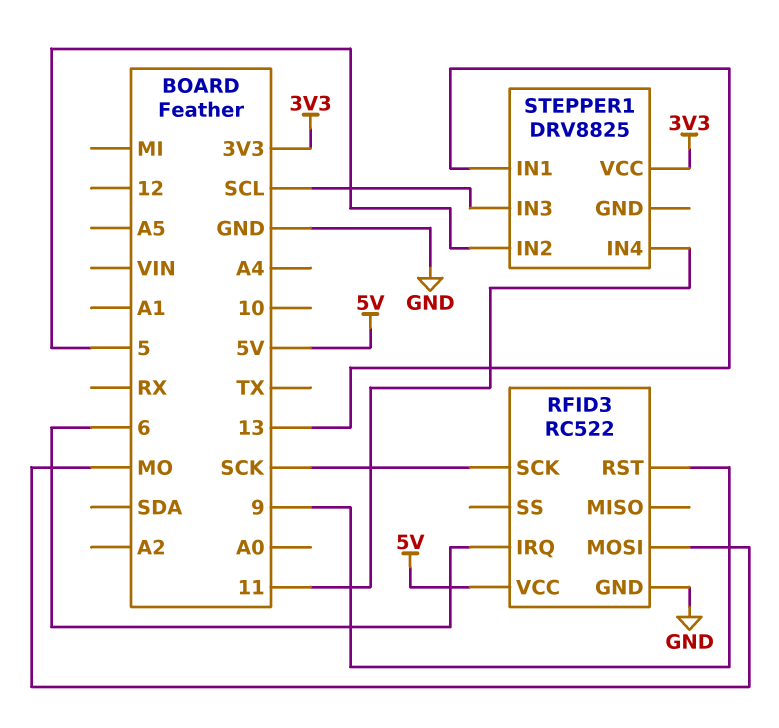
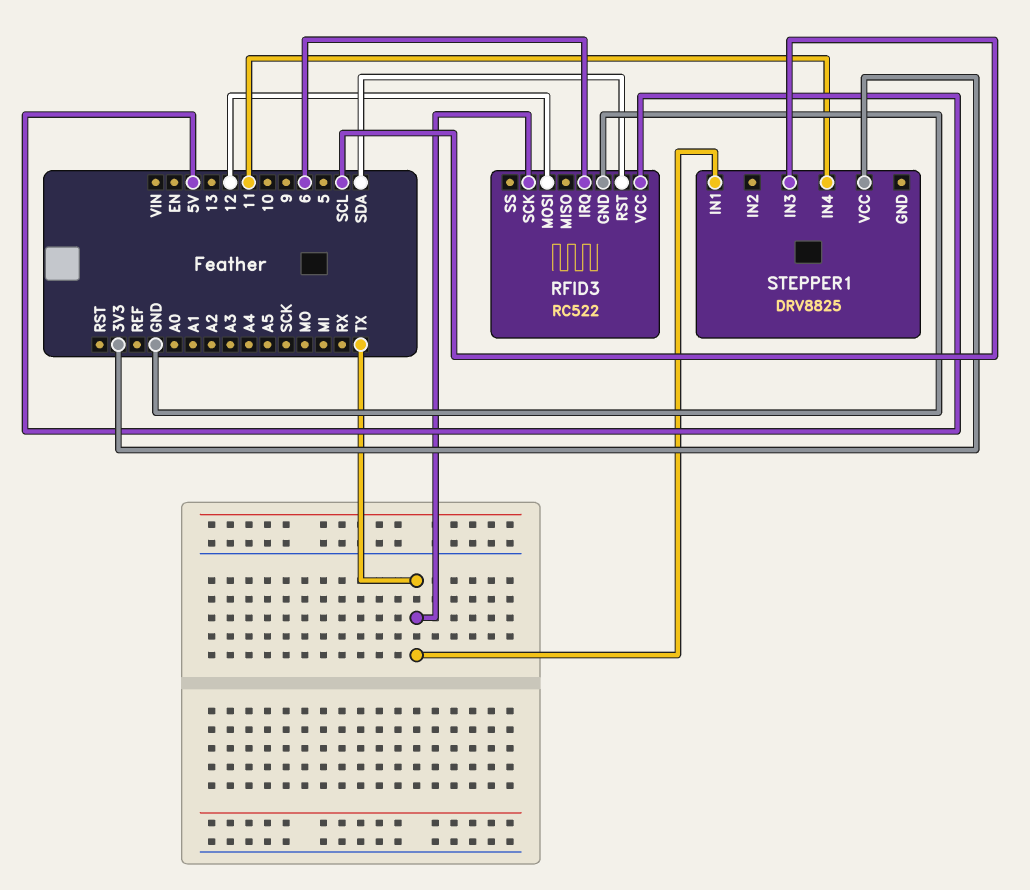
RFID3 pin MOSI: MO -> 12
RFID3 pin RST: 9 -> SDA
RFID3 pin SCK: SCK -> TX
STEPPER1 pin IN1: 13 -> TX
STEPPER1 pin IN2: 5 -> none

